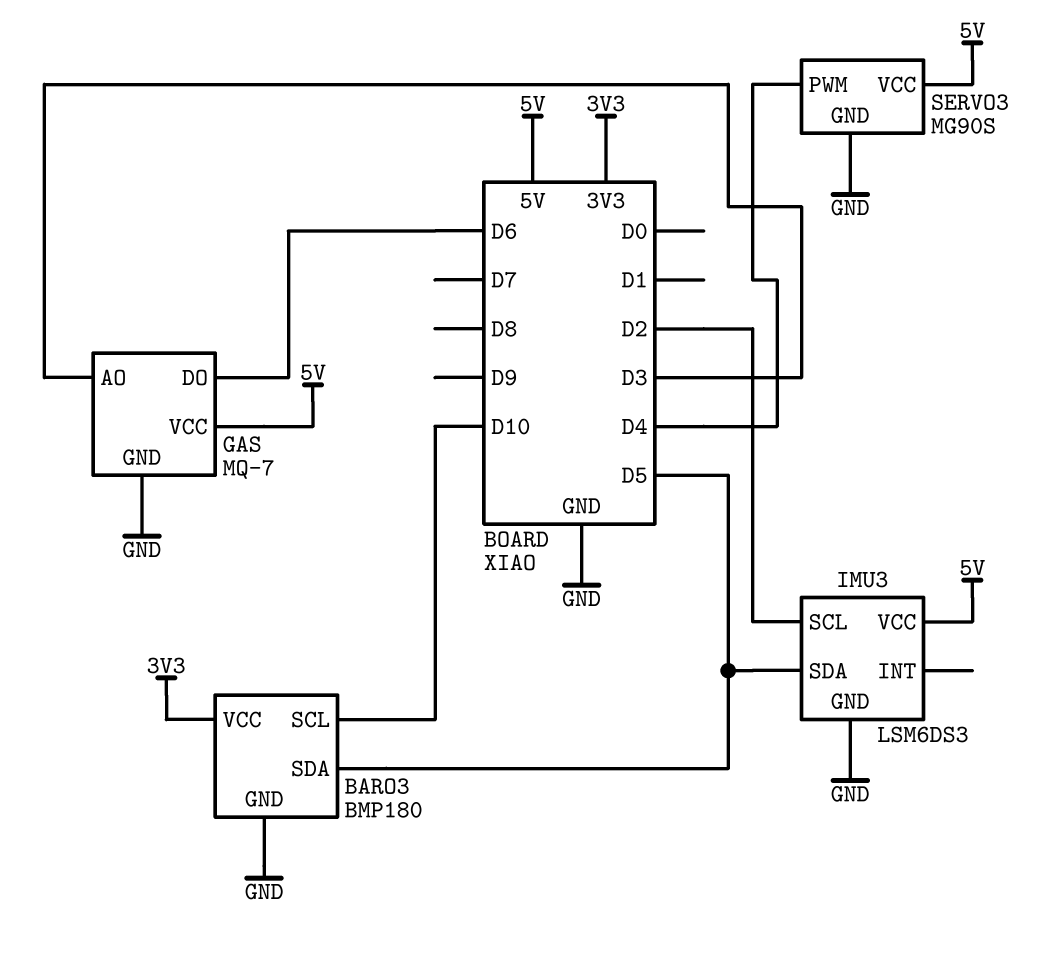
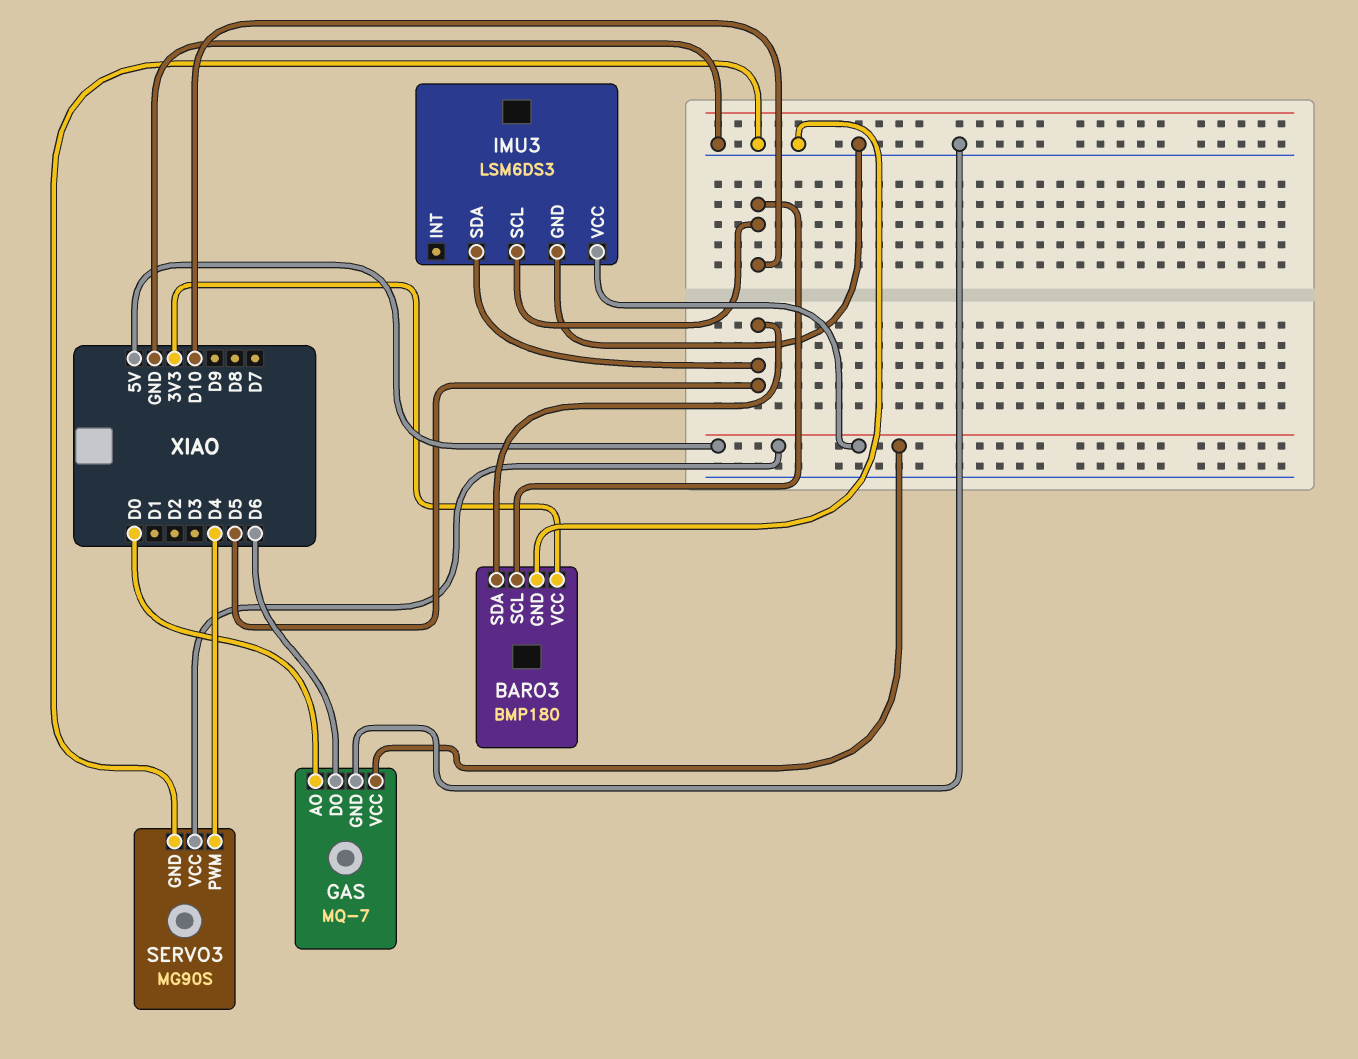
GAS pin AO: D3 -> D0
IMU3 pin SCL: D2 -> D10

